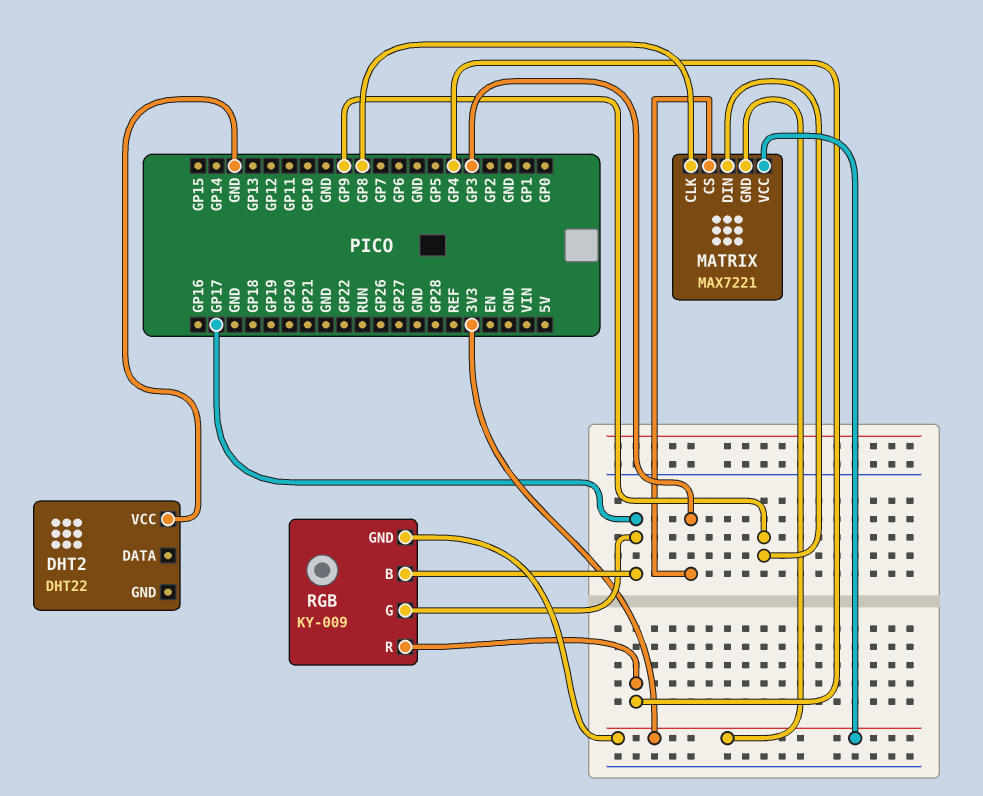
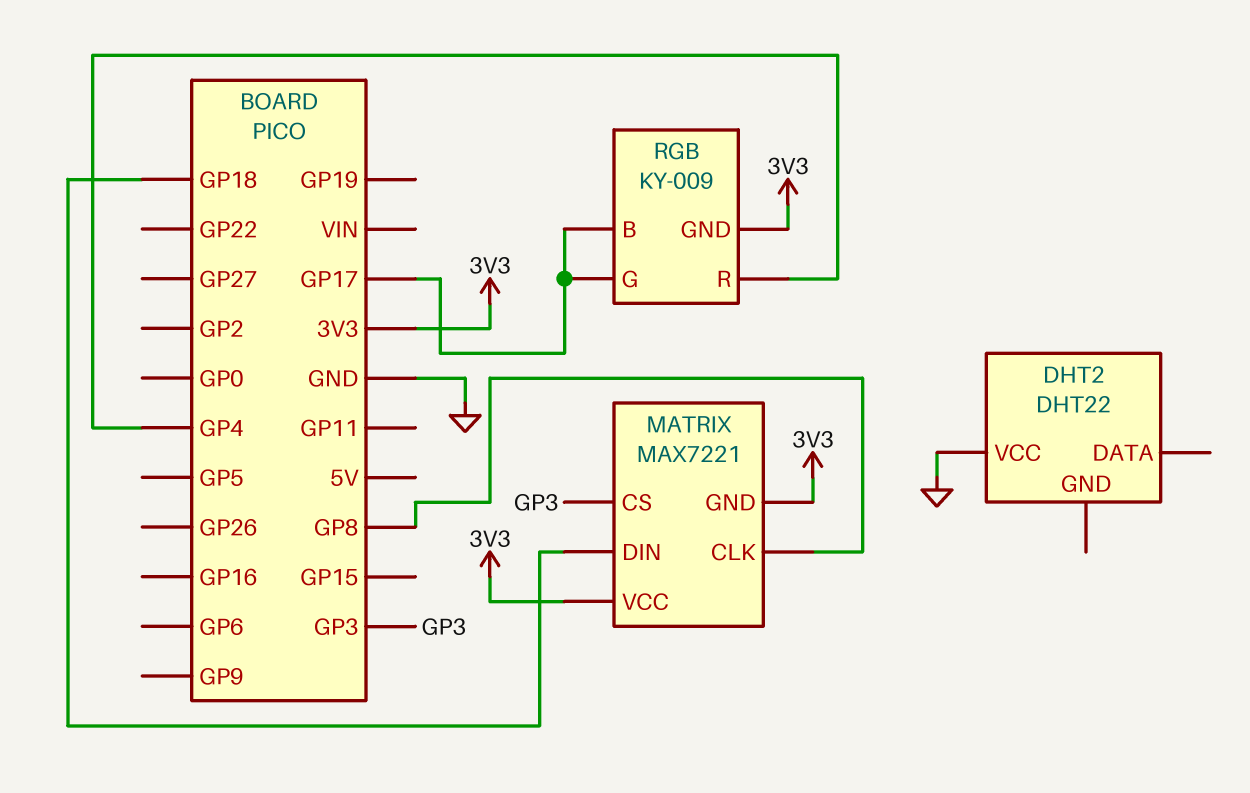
MATRIX pin DIN: GP9 -> GP18

